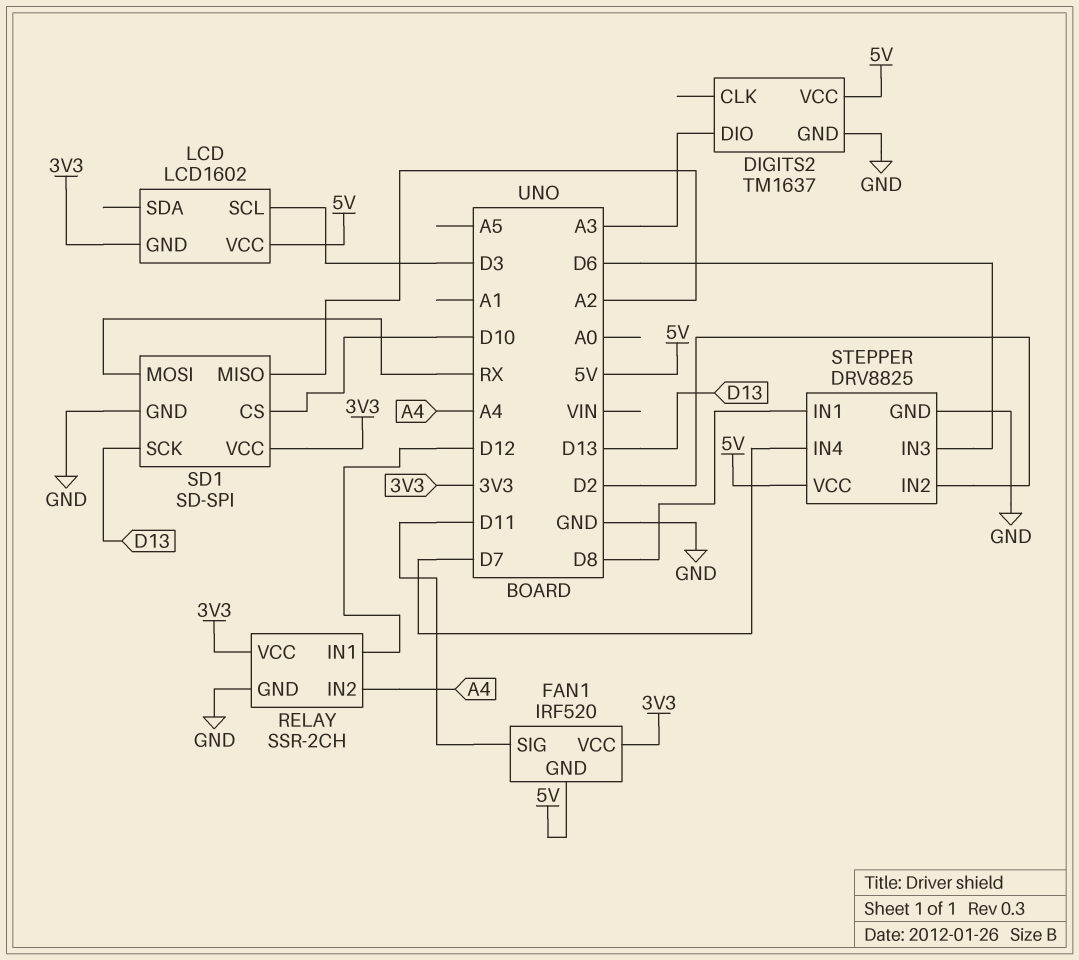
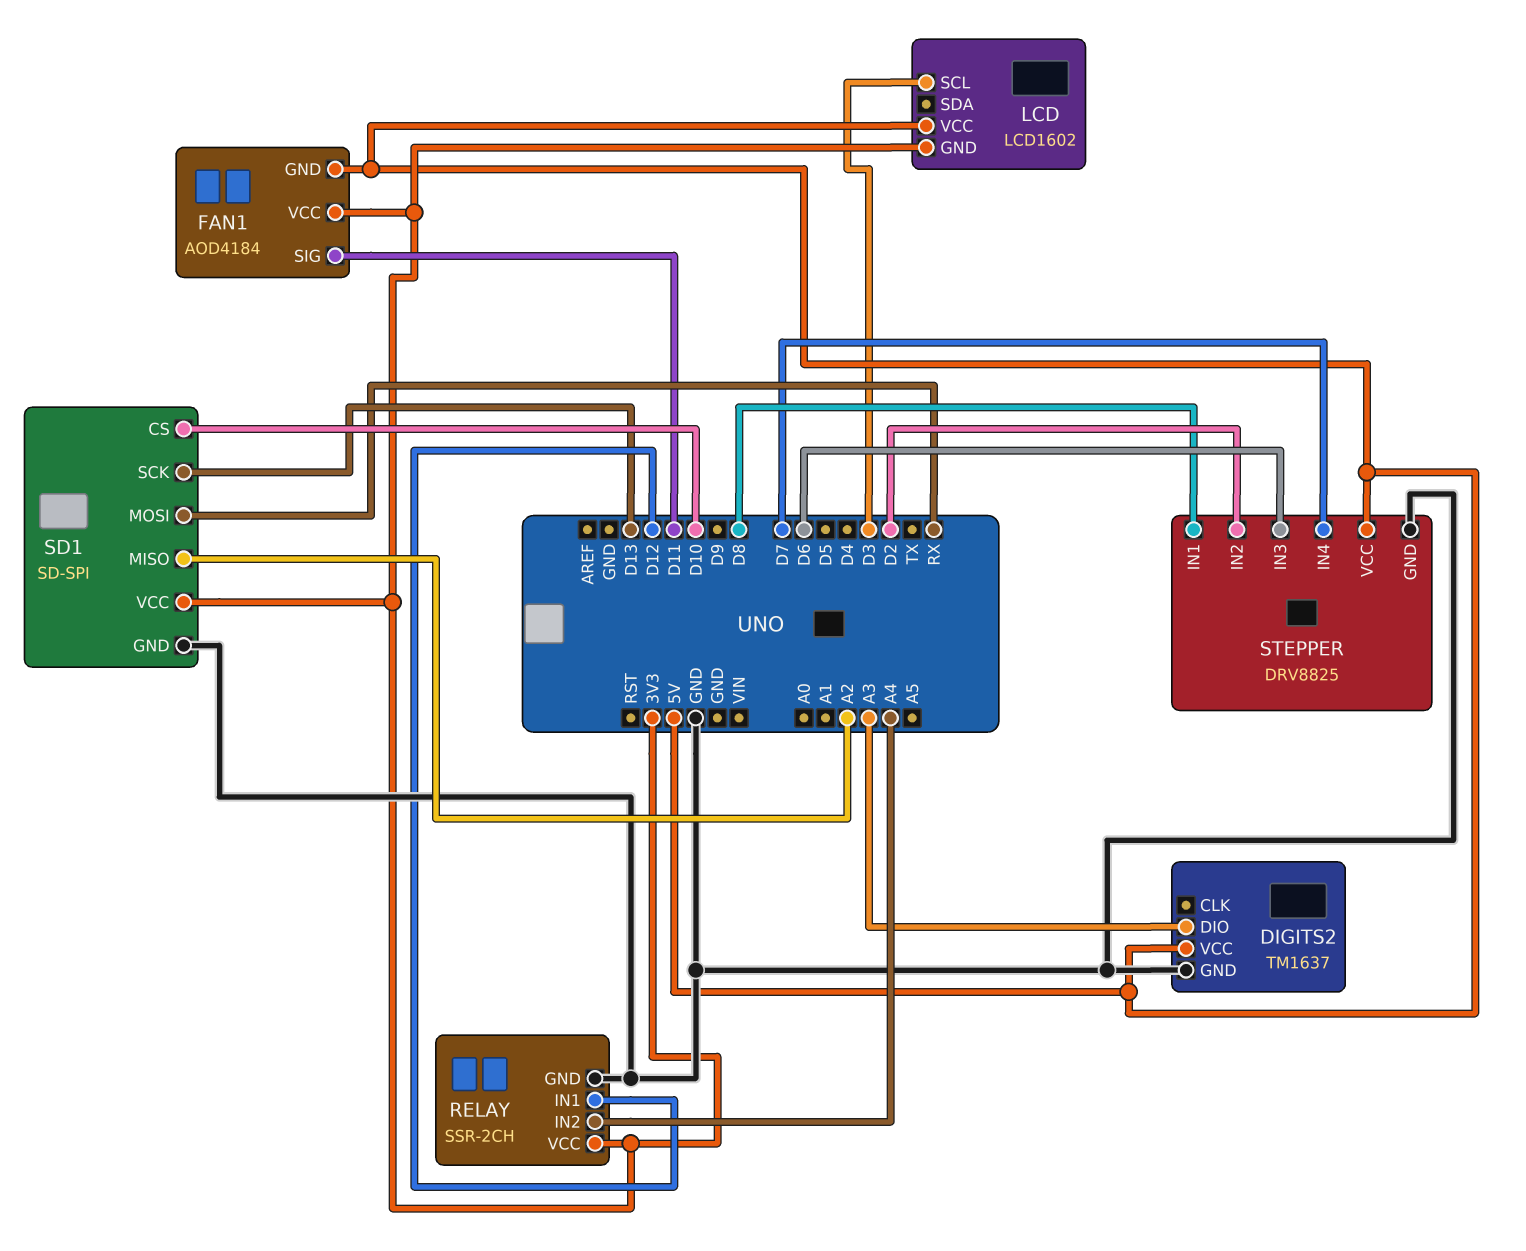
FAN1: IRF520 -> AOD4184

